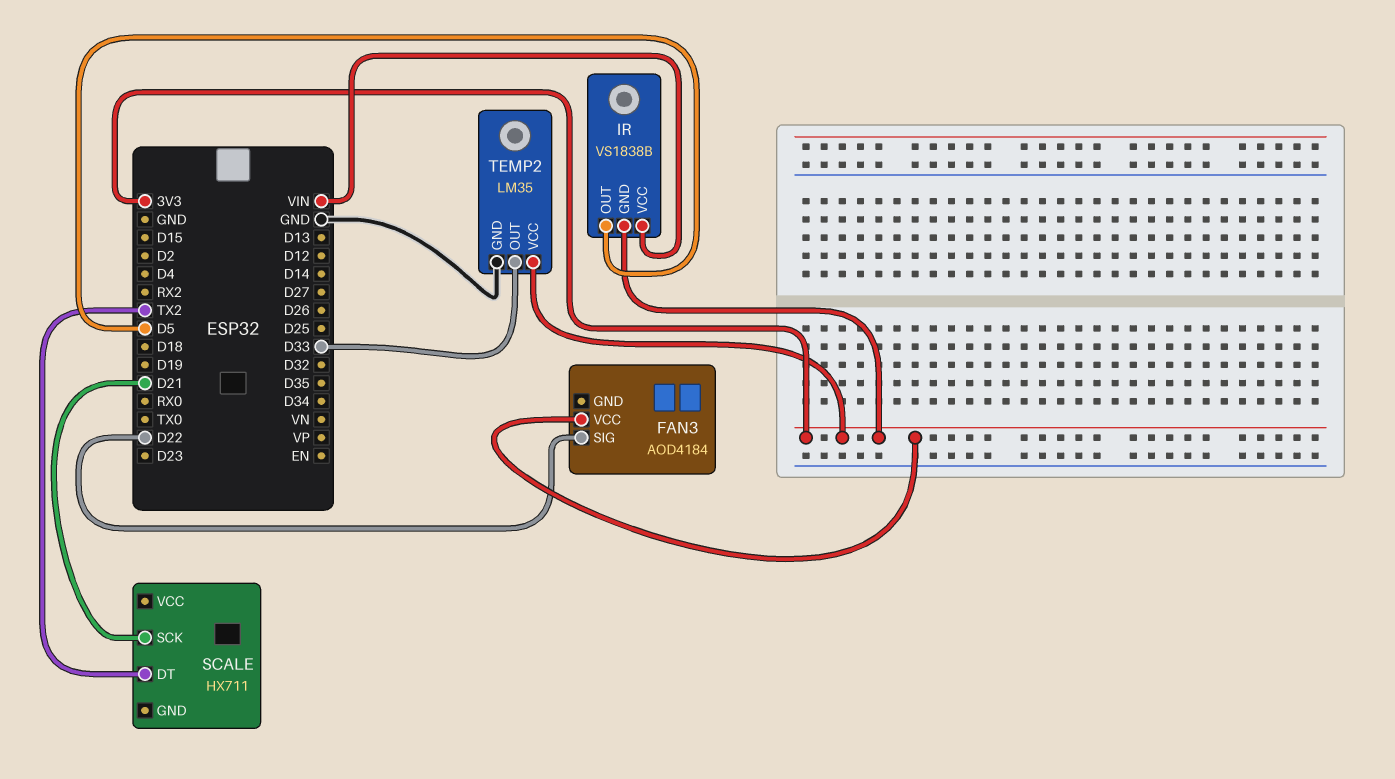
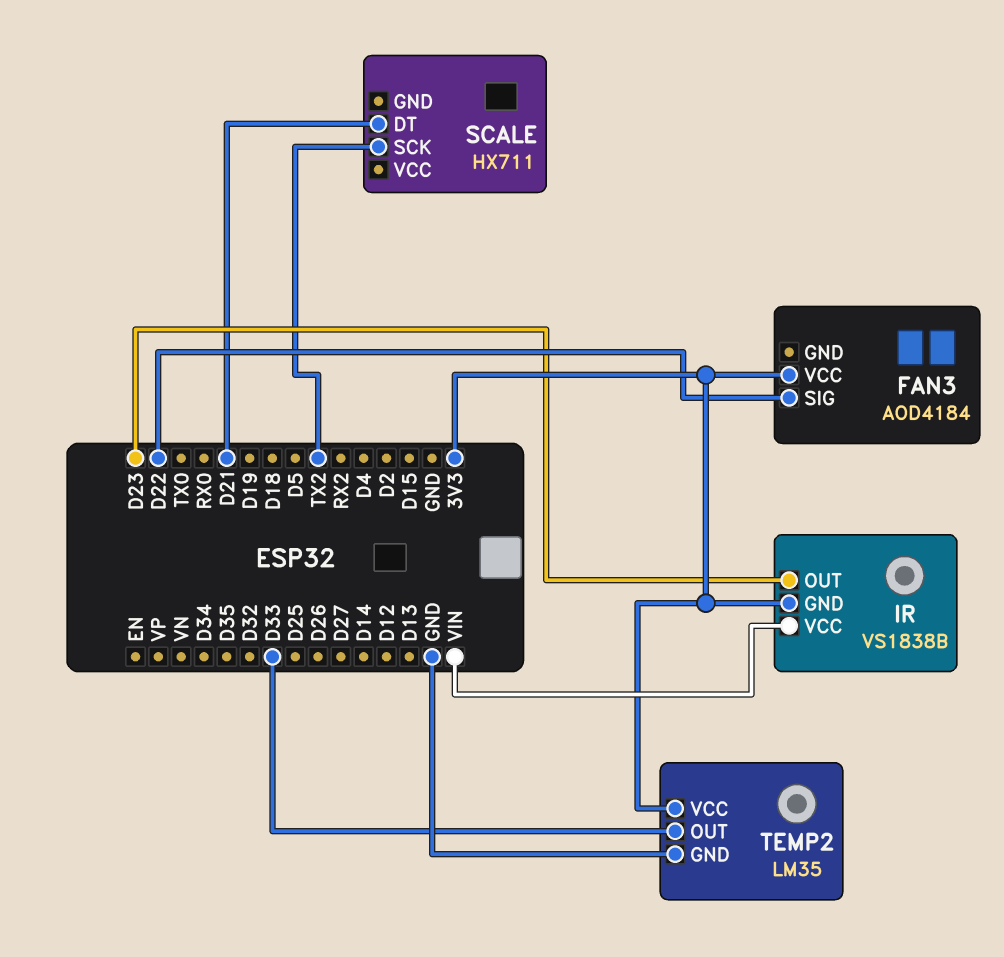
IR pin OUT: D5 -> D23
SCALE pin DT: TX2 -> D21
SCALE pin SCK: D21 -> TX2

